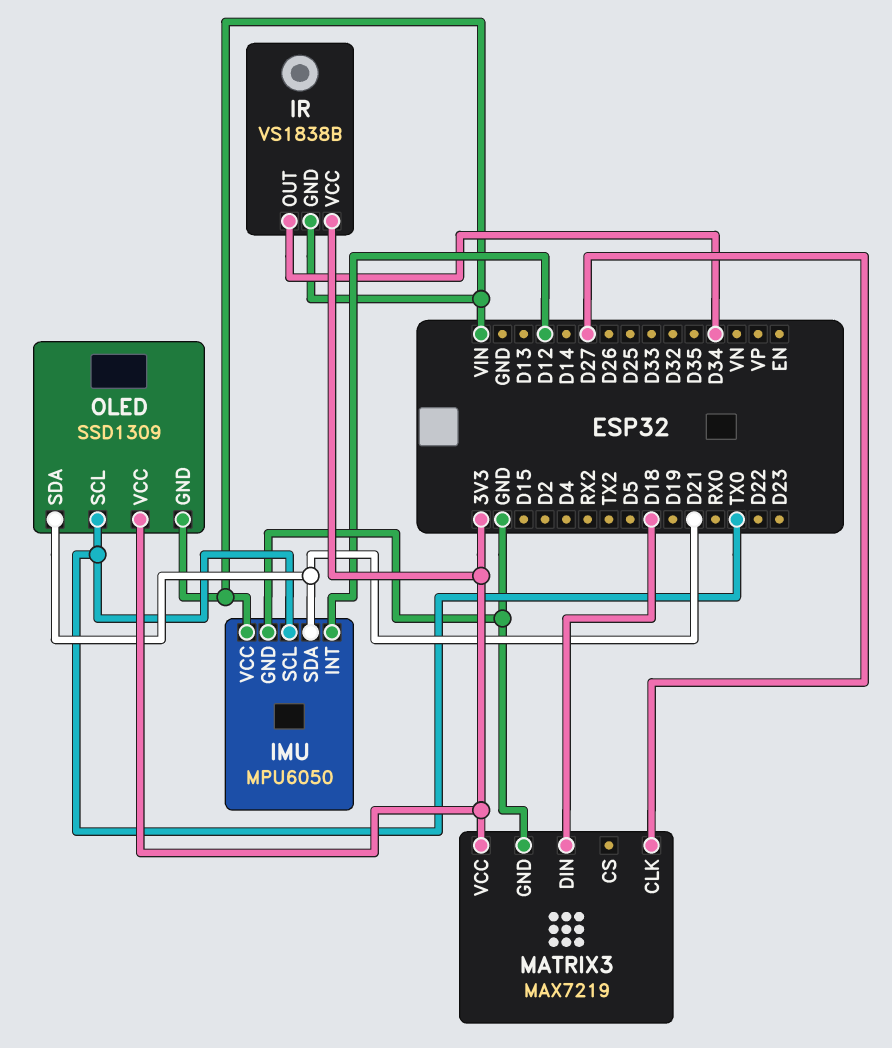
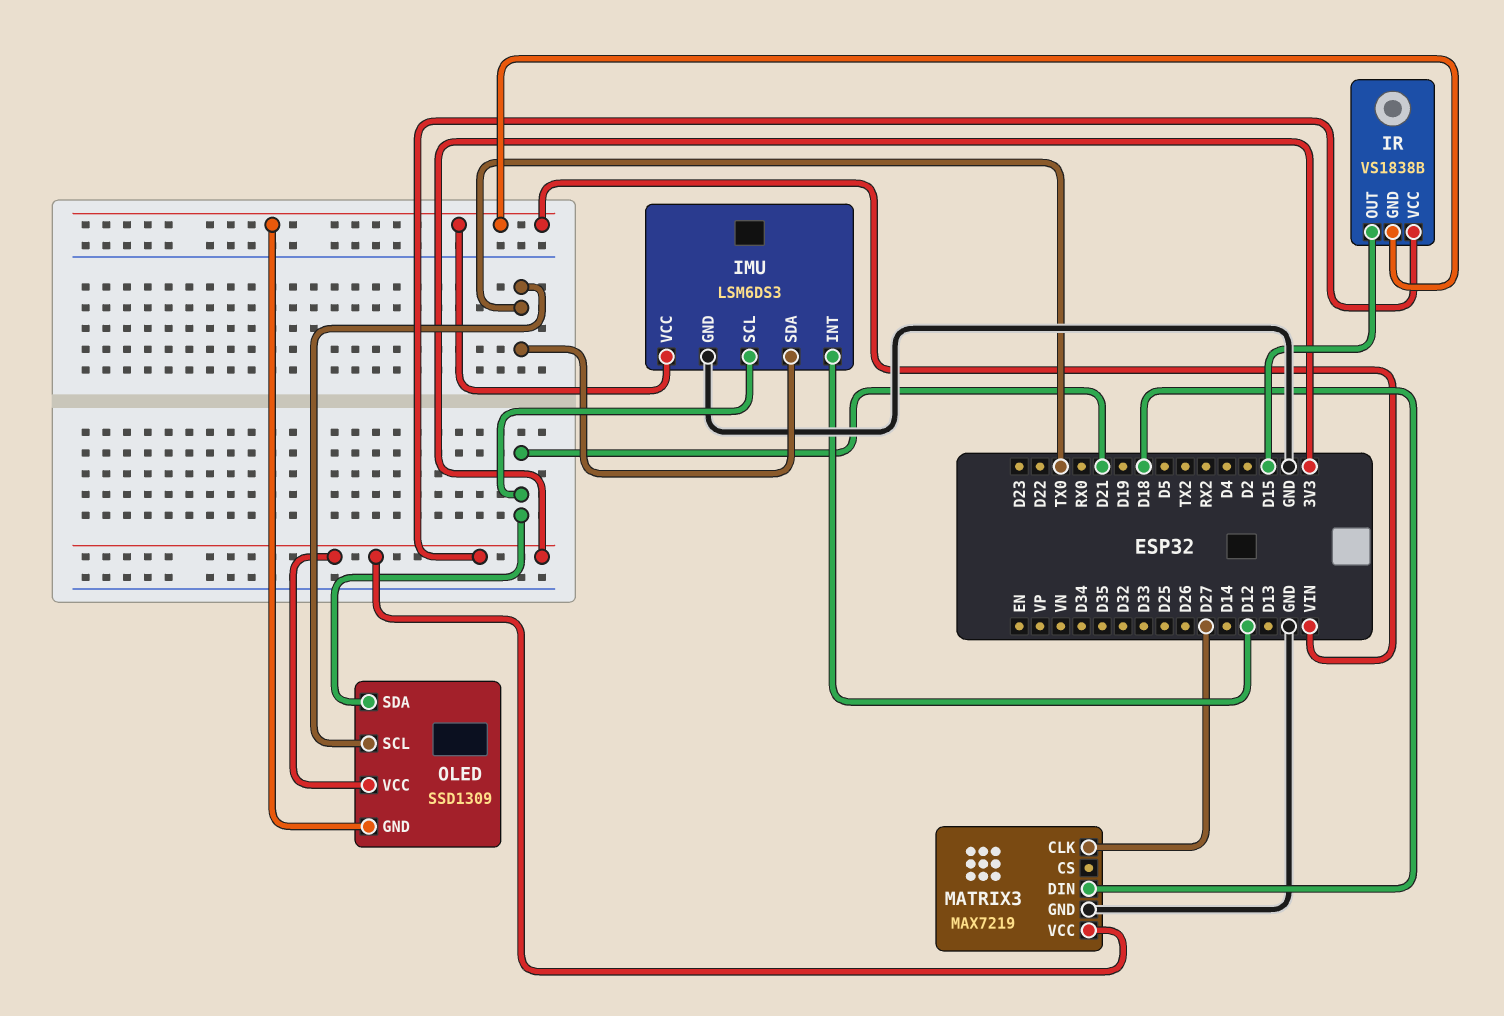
IMU: MPU6050 -> LSM6DS3
IMU pin SCL: TX0 -> D21
IMU pin SDA: D21 -> TX0
IR pin OUT: D34 -> D15

